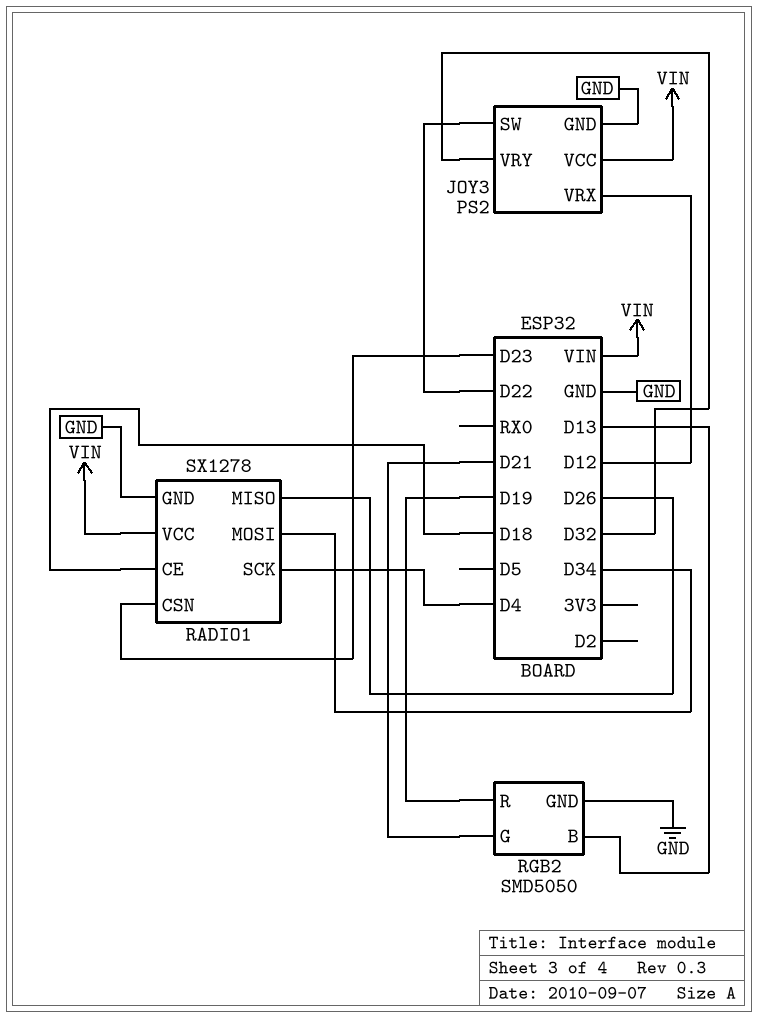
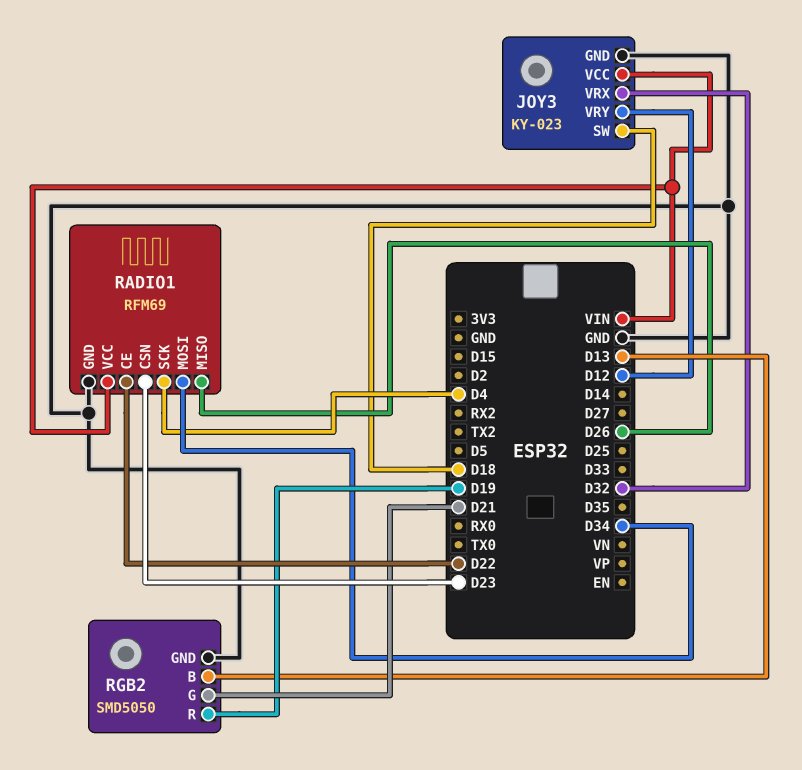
JOY3: PS2 -> KY-023
JOY3 pin SW: D22 -> D18
JOY3 pin VRX: D12 -> D32
JOY3 pin VRY: D32 -> D12
RADIO1: SX1278 -> RFM69
RADIO1 pin CE: D18 -> D22

